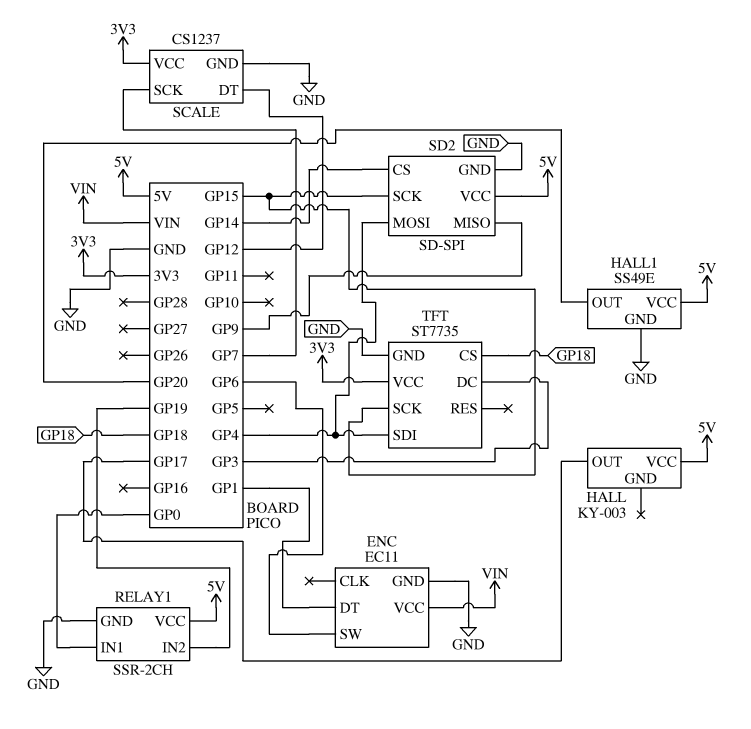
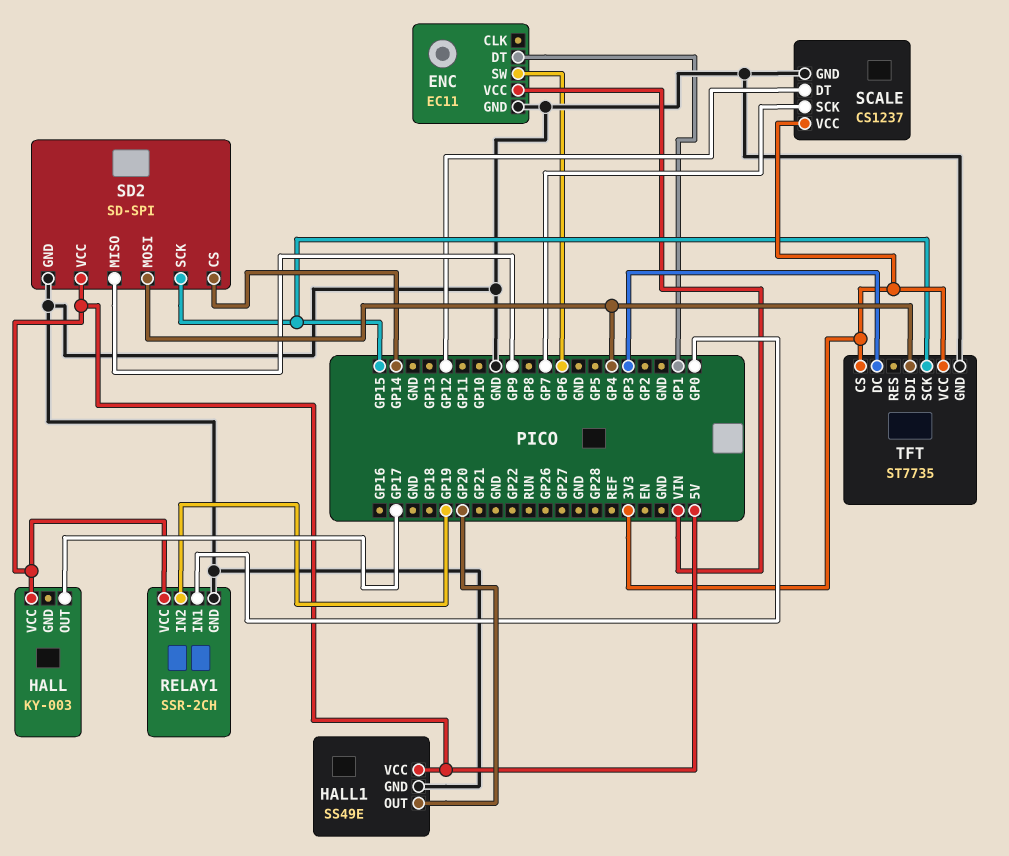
TFT pin CS: GP18 -> 3V3

